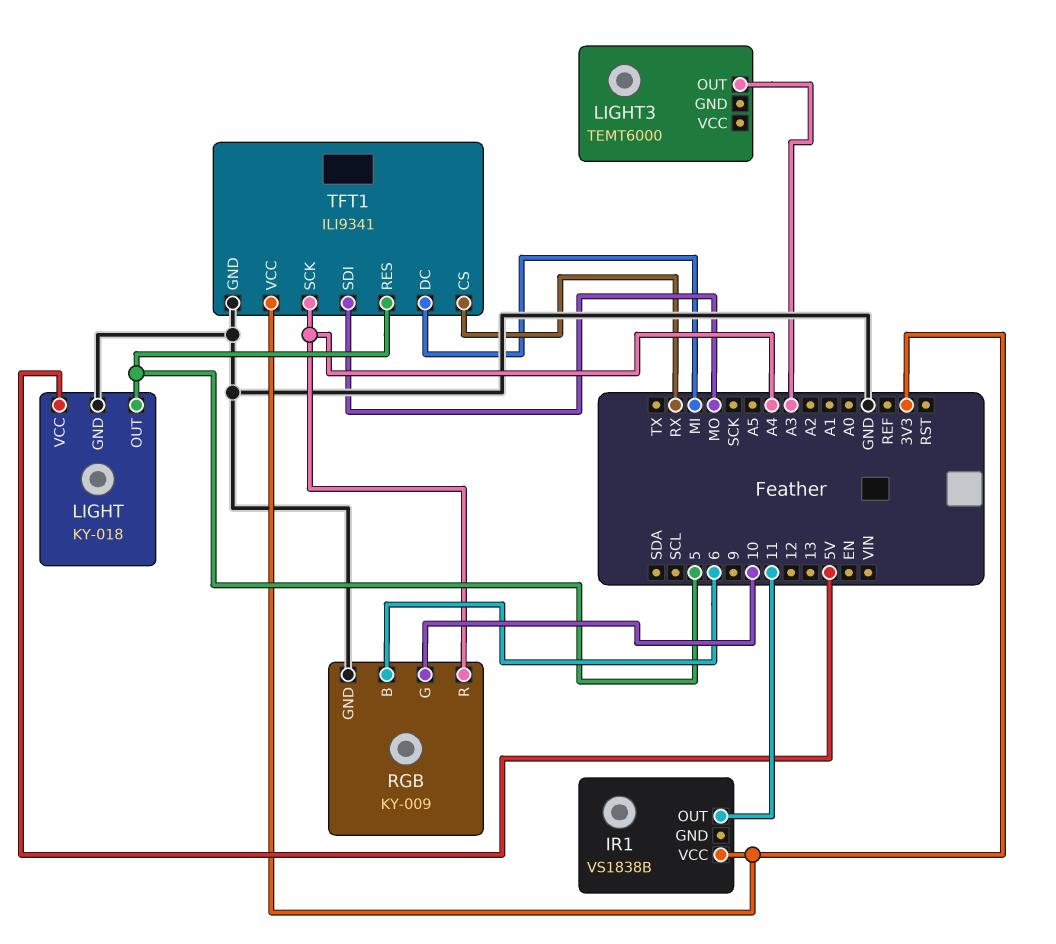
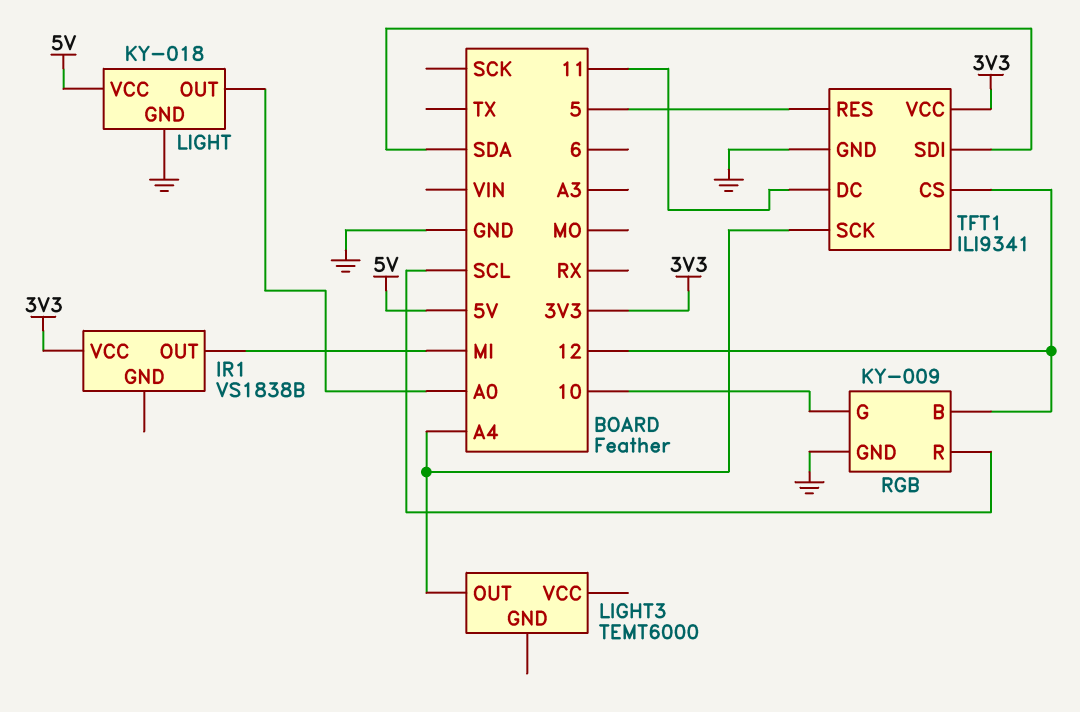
IR1 pin OUT: 11 -> MI
LIGHT pin OUT: 5 -> A0
LIGHT3 pin OUT: A3 -> A4
RGB pin B: 6 -> 12
RGB pin R: A4 -> SCL
TFT1 pin CS: RX -> 12
TFT1 pin DC: MI -> 11
TFT1 pin SDI: MO -> SDA

